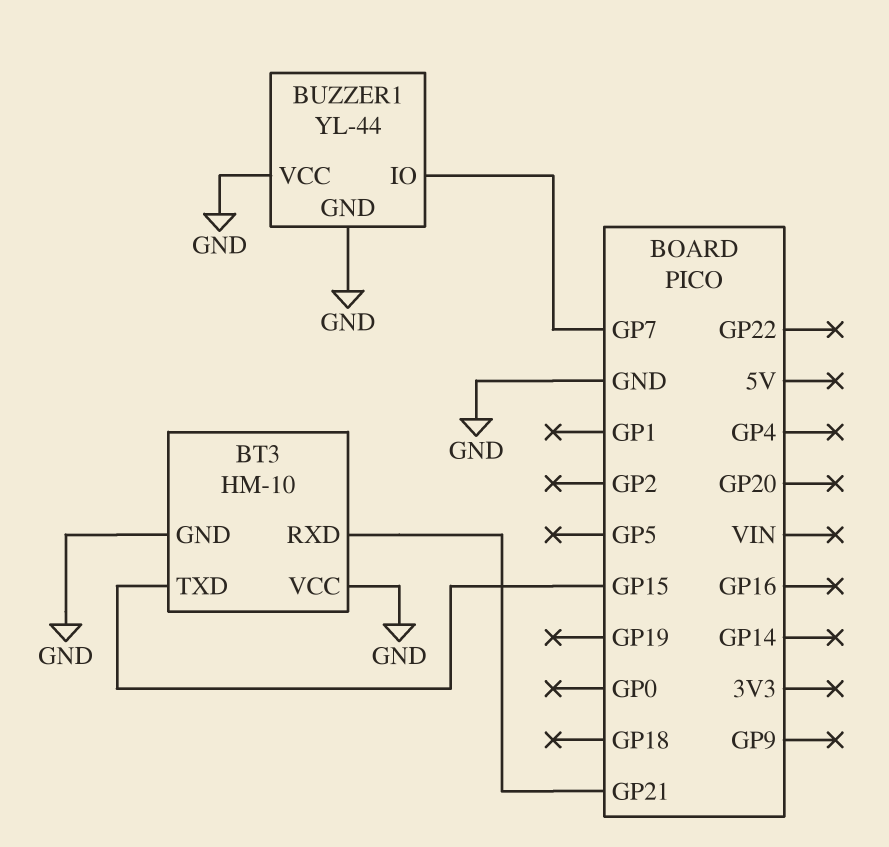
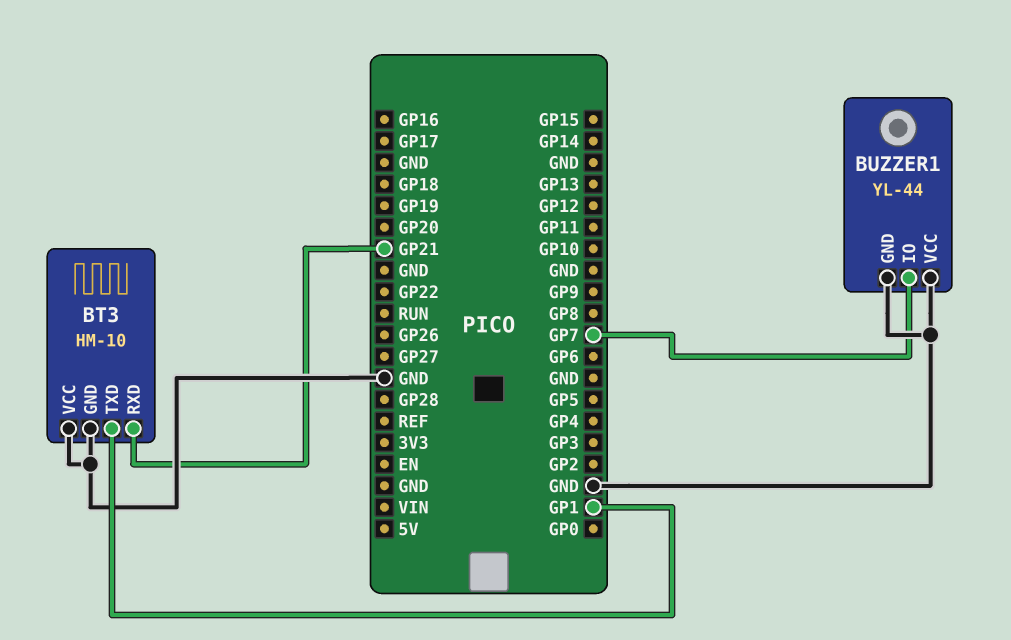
BT3 pin TXD: GP15 -> GP1

